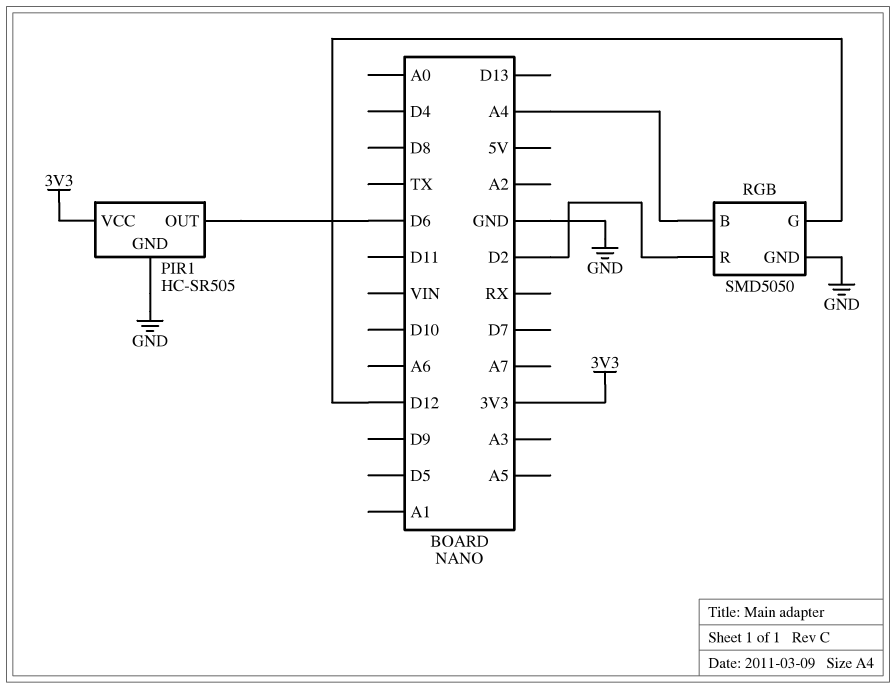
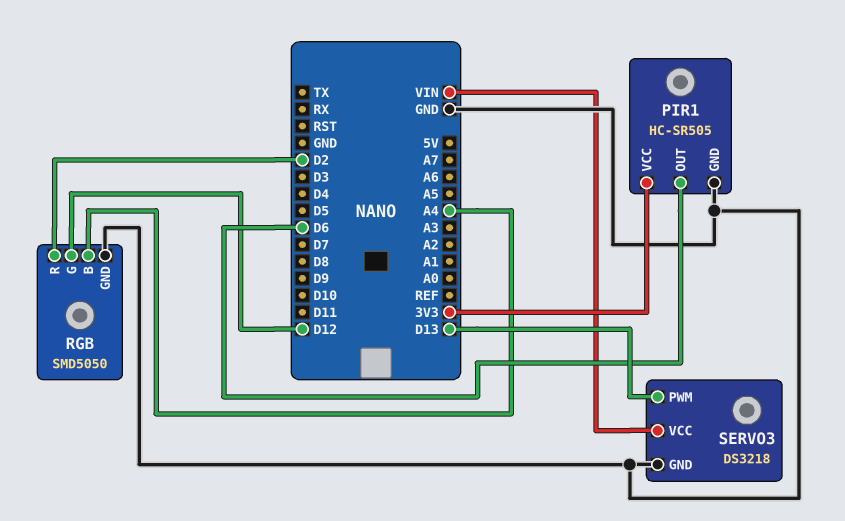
SERVO3: none -> DS3218
SERVO3 pin GND: none -> GND
SERVO3 pin PWM: none -> D13
SERVO3 pin VCC: none -> VIN

